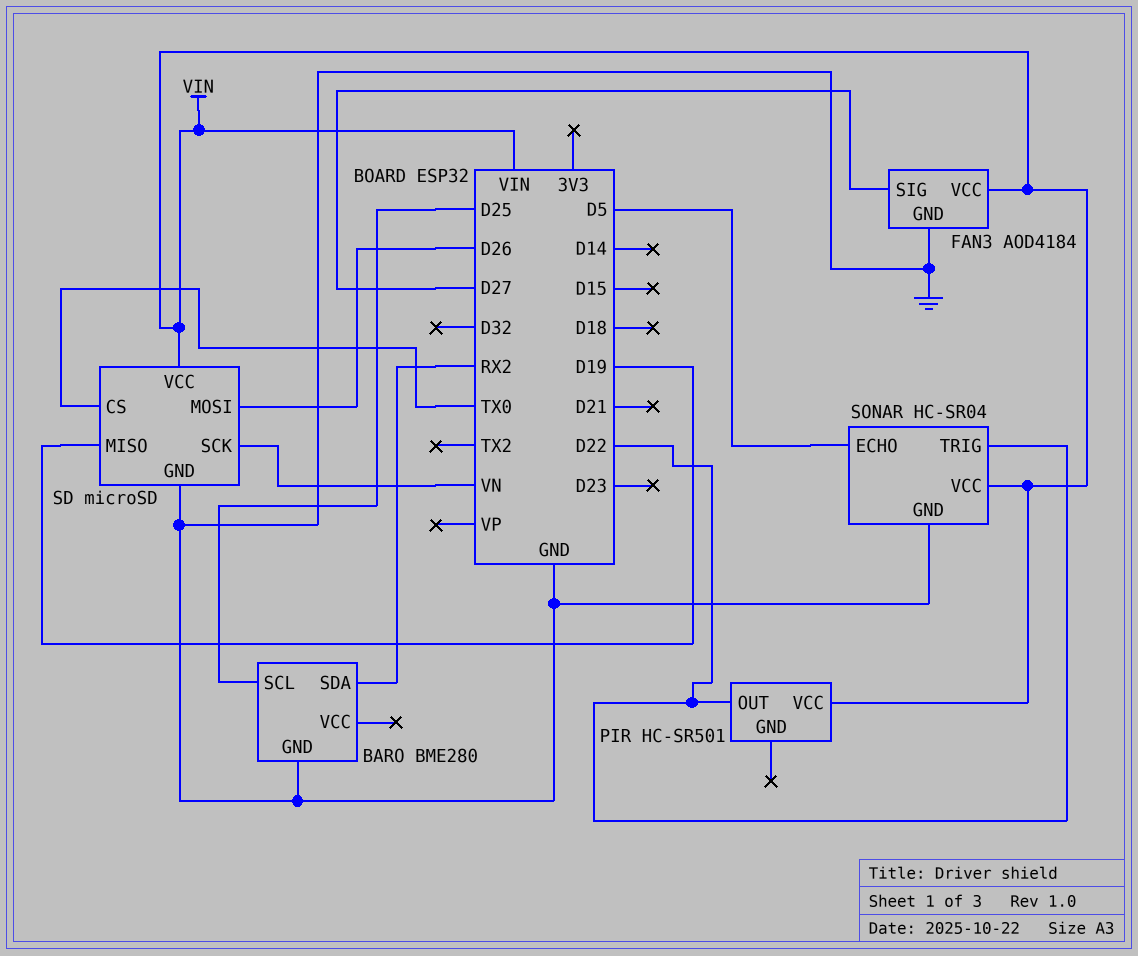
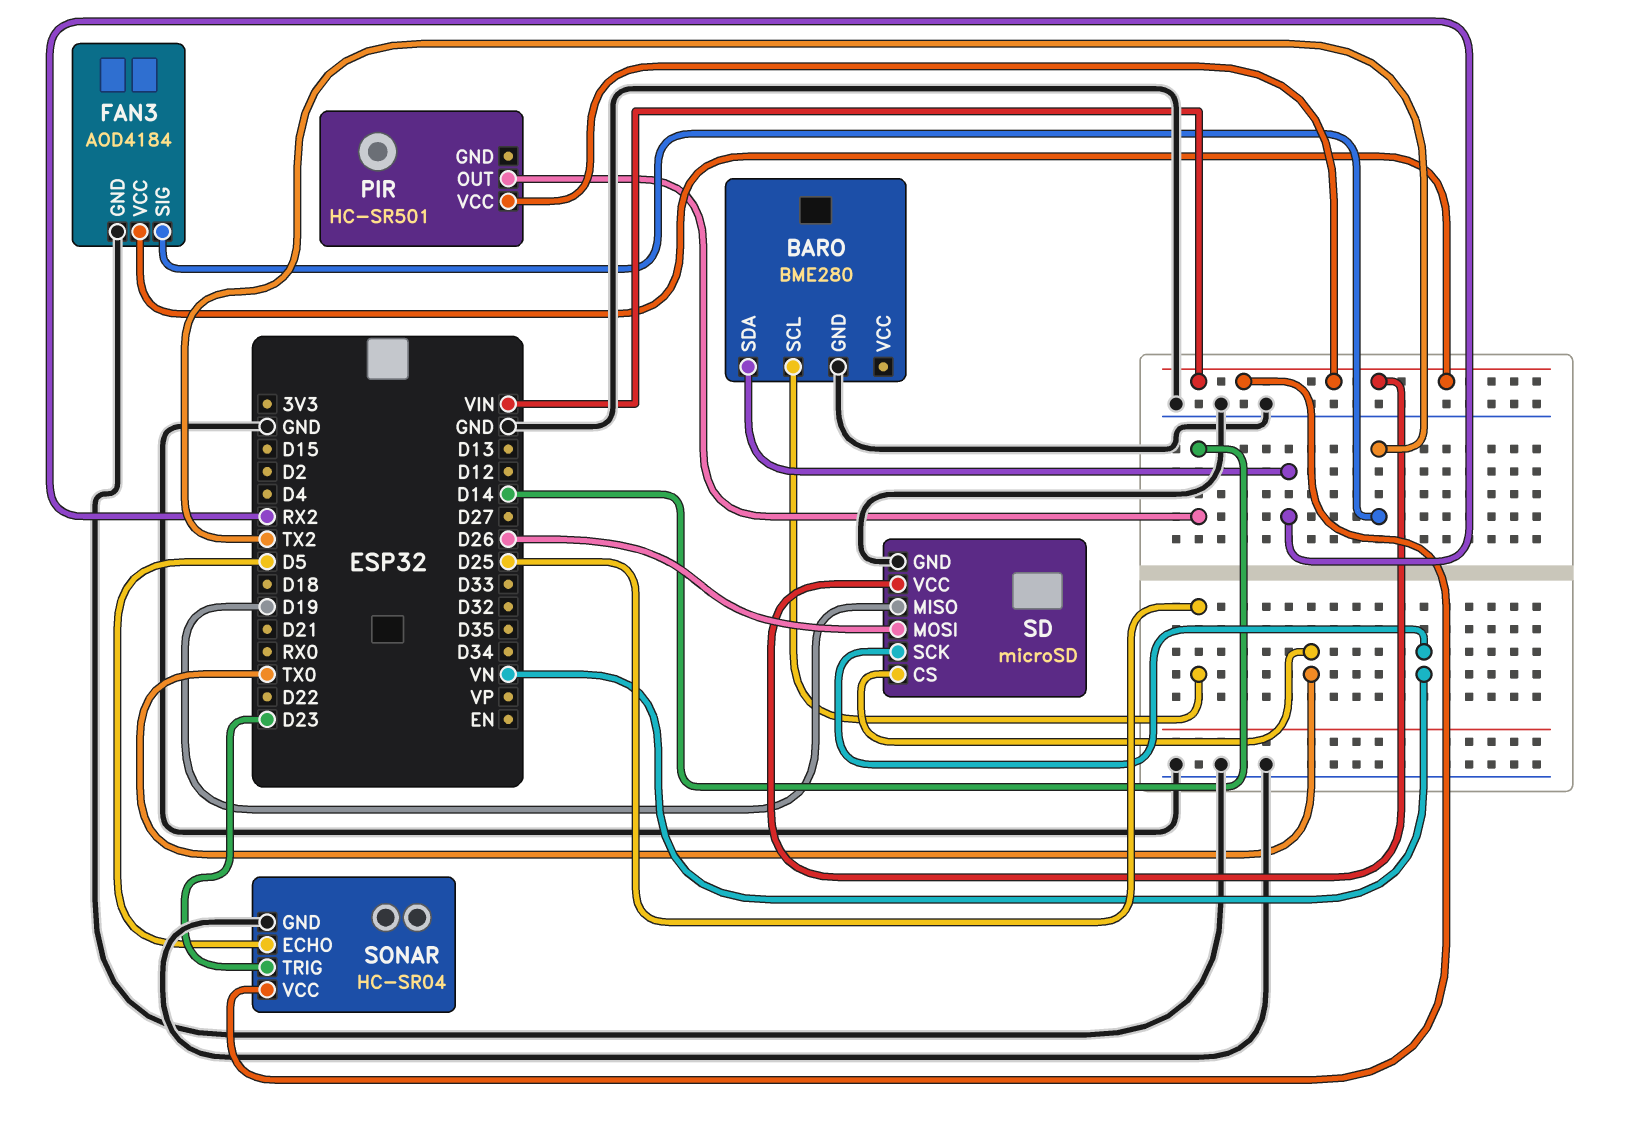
FAN3 pin SIG: D27 -> TX2
PIR pin OUT: D22 -> D14
SONAR pin TRIG: D22 -> D23

